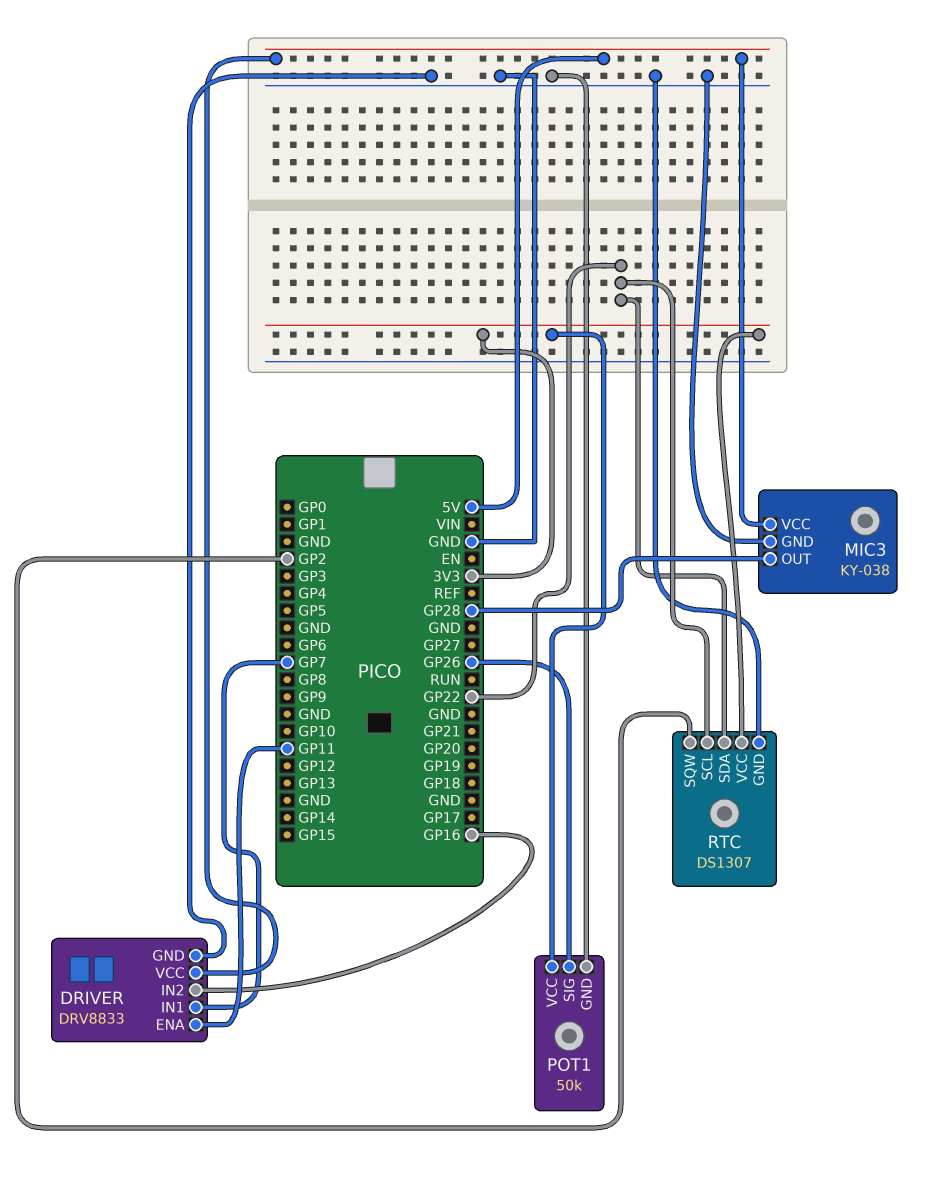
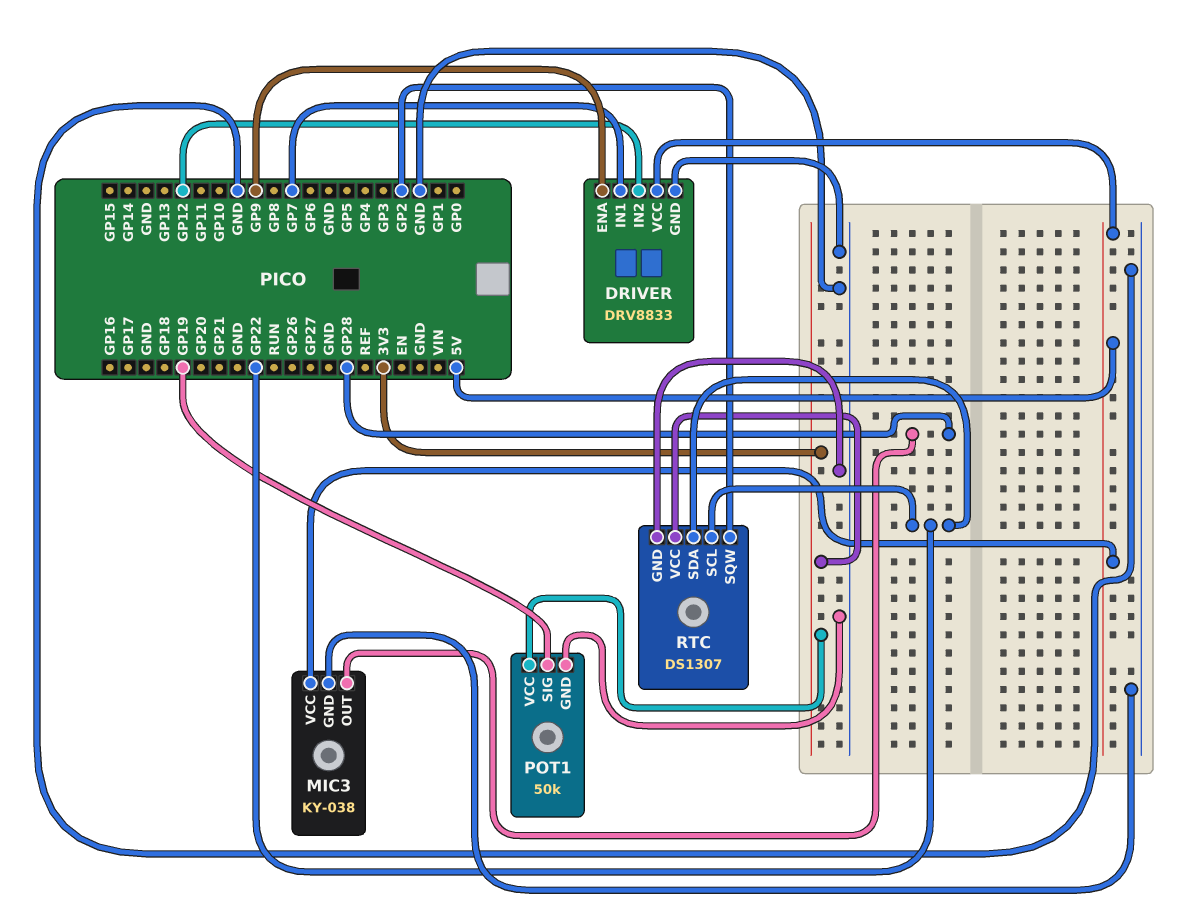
DRIVER pin ENA: GP11 -> GP9
DRIVER pin IN2: GP16 -> GP12
POT1 pin SIG: GP26 -> GP19

